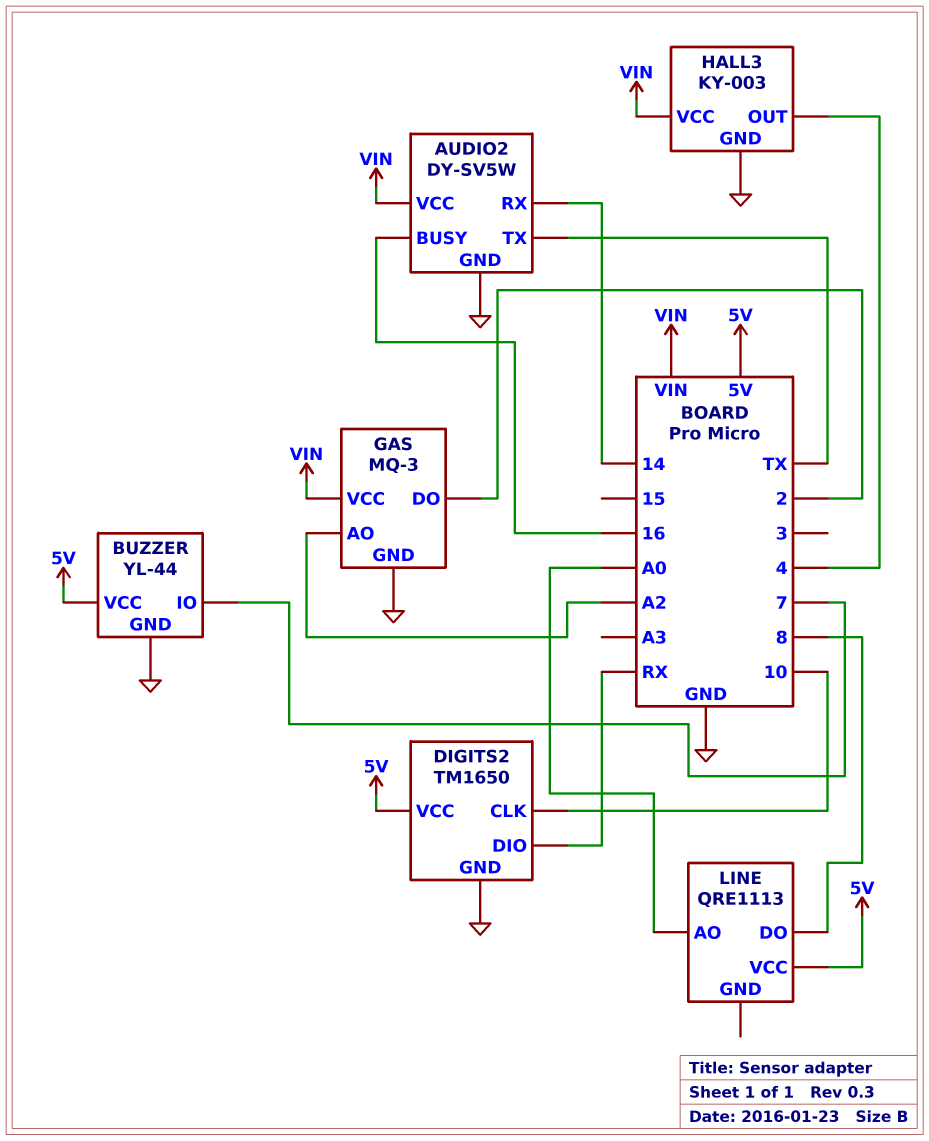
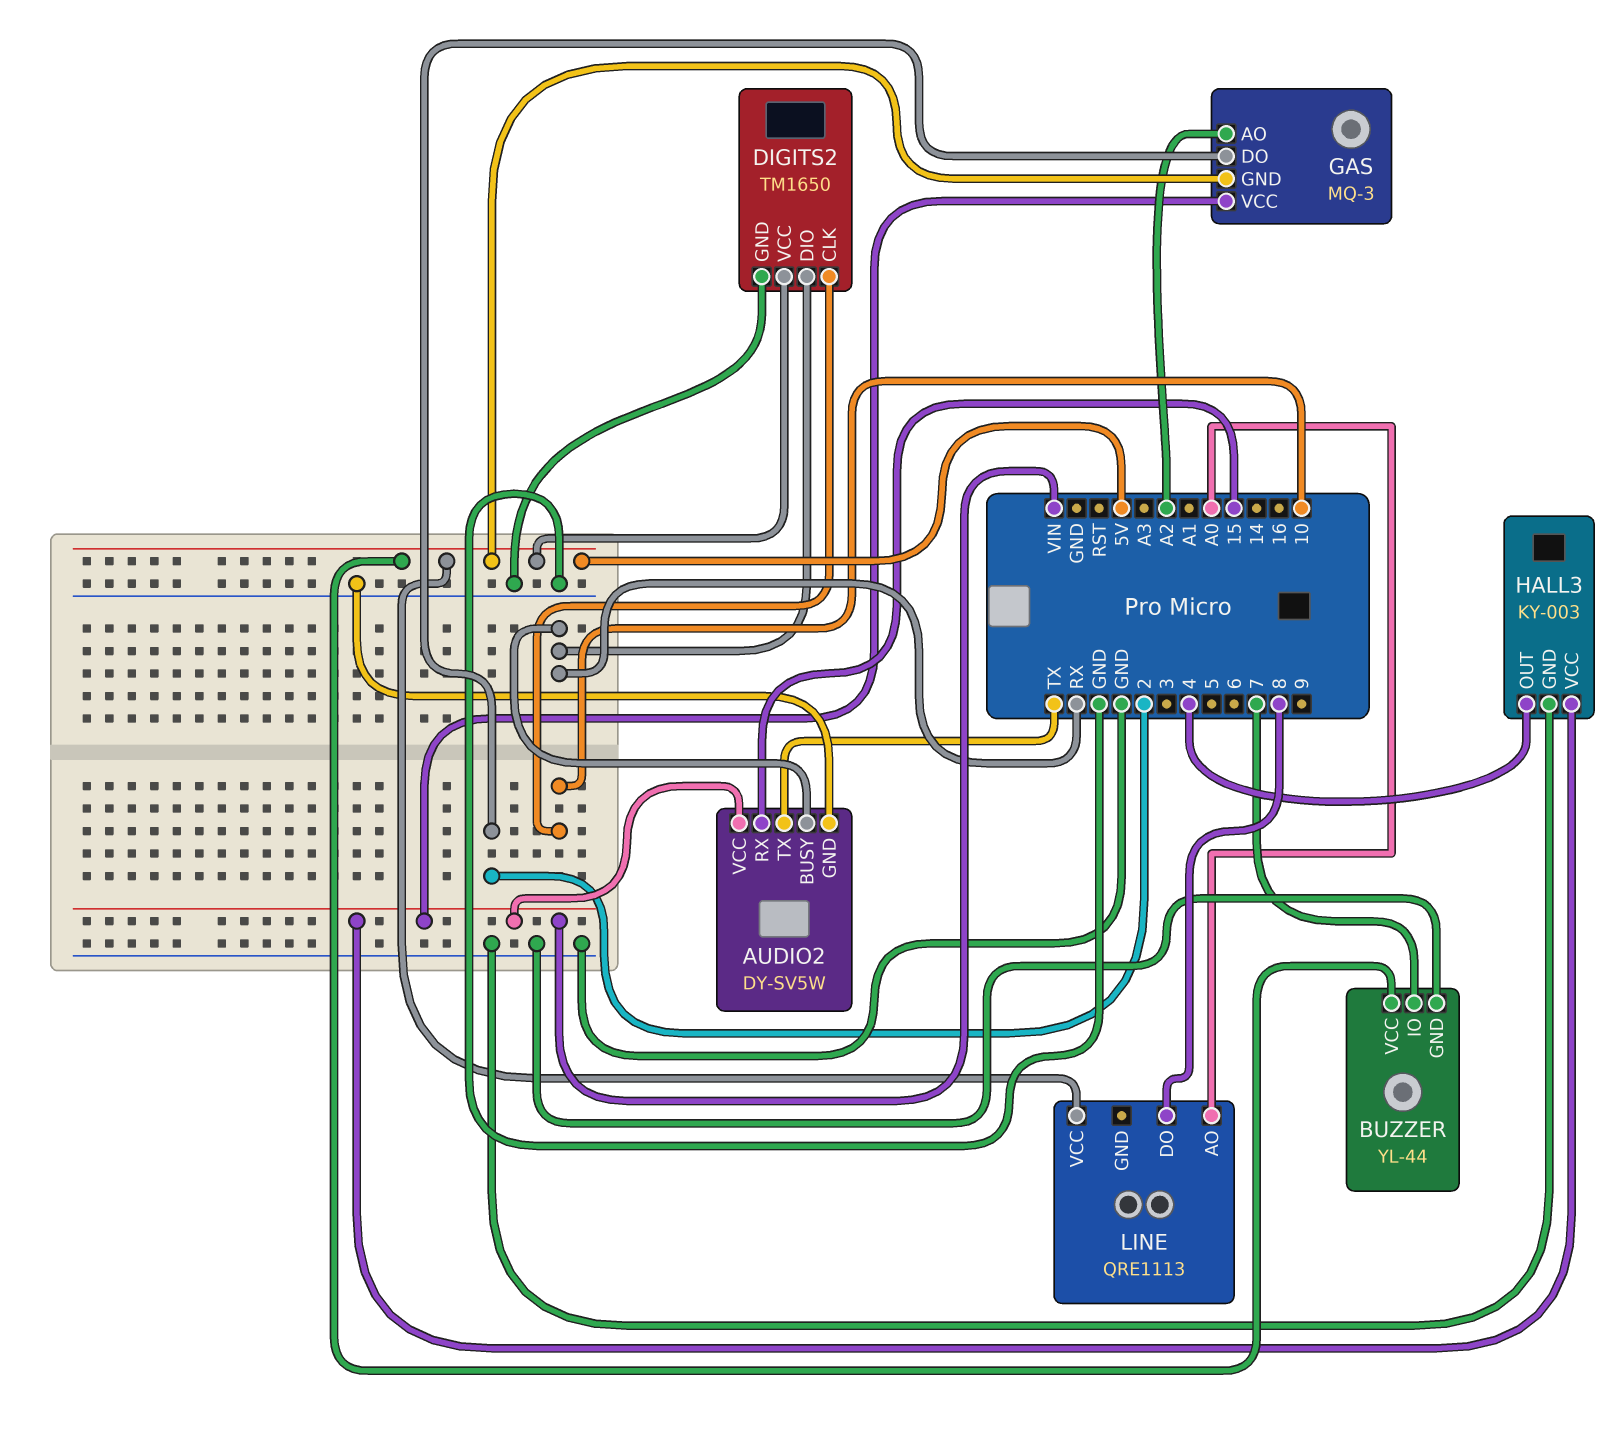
AUDIO2 pin BUSY: 16 -> RX
AUDIO2 pin RX: 14 -> 15
GAS pin GND: GND -> 5V

